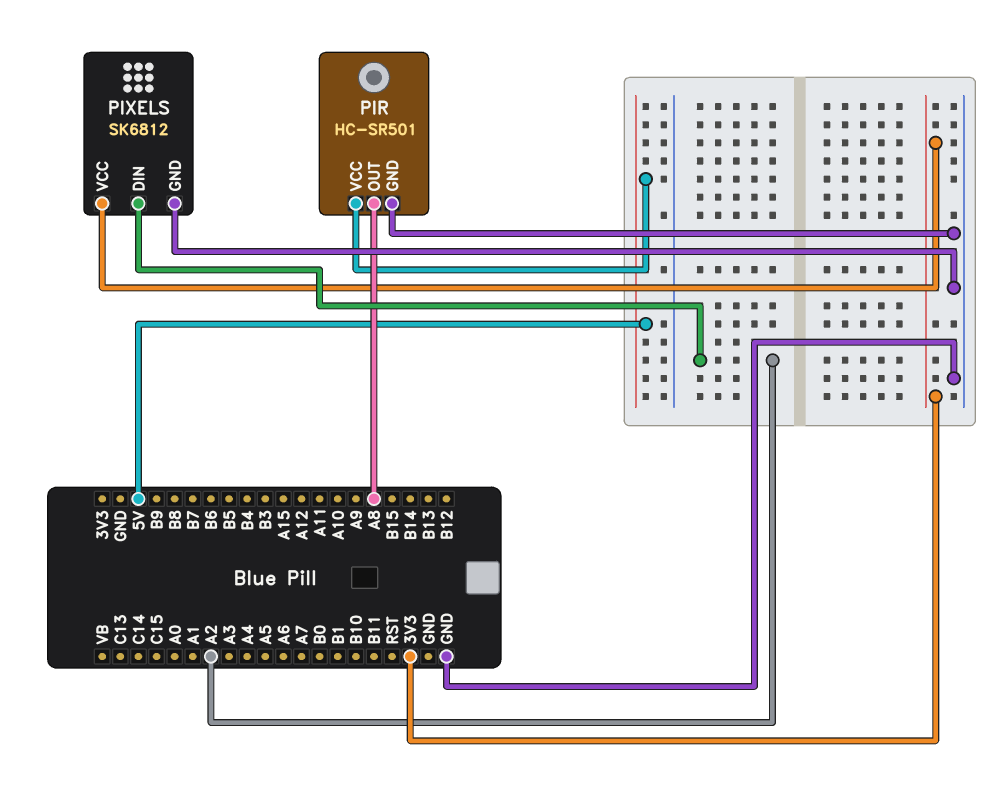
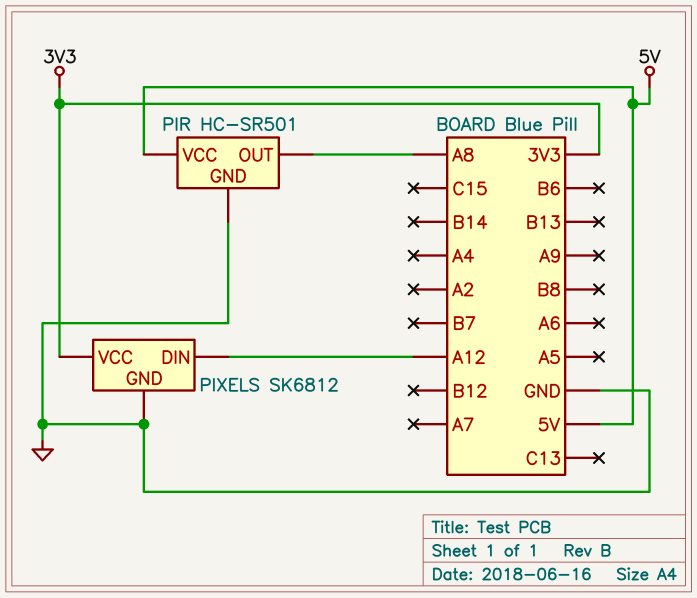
PIXELS pin DIN: A2 -> A12

